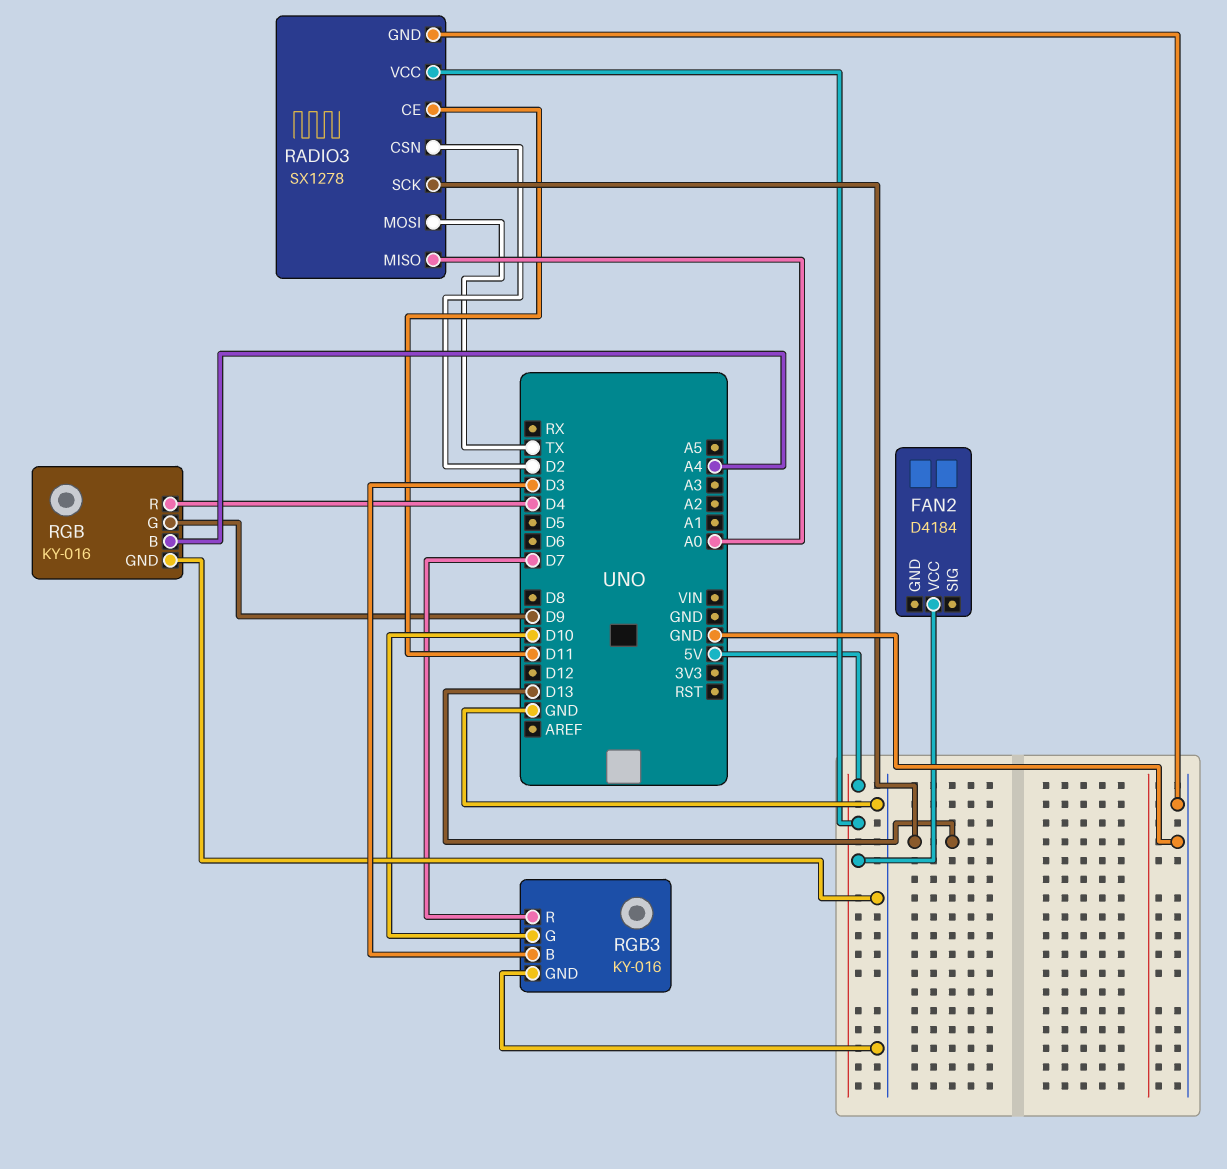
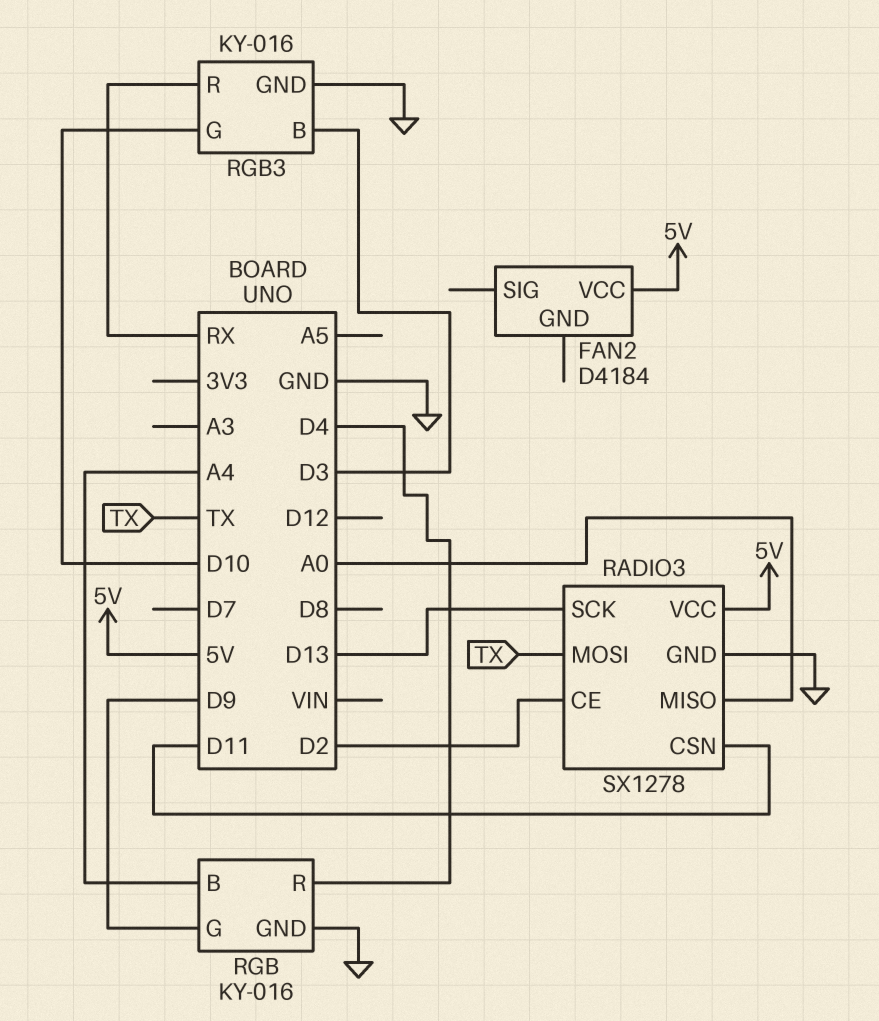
RADIO3 pin CE: D11 -> D2
RADIO3 pin CSN: D2 -> D11
RGB3 pin R: D7 -> RX

